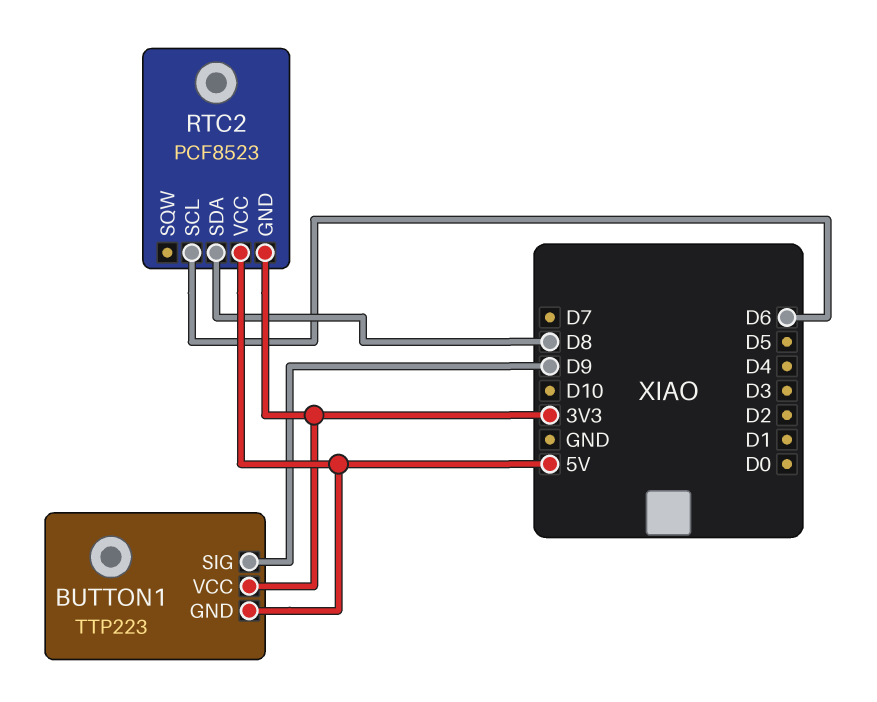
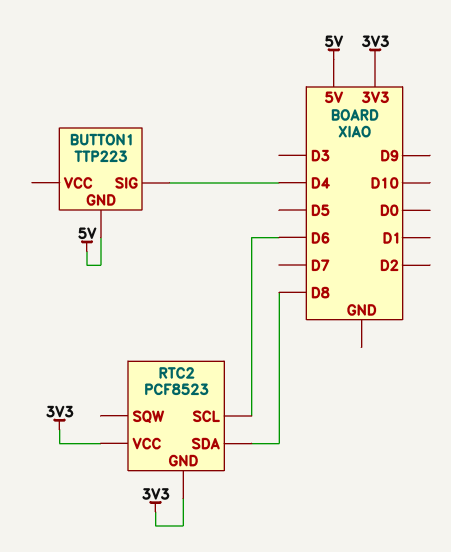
BUTTON1 pin SIG: D9 -> D4
BUTTON1 pin VCC: 3V3 -> none
RTC2 pin VCC: 5V -> 3V3

